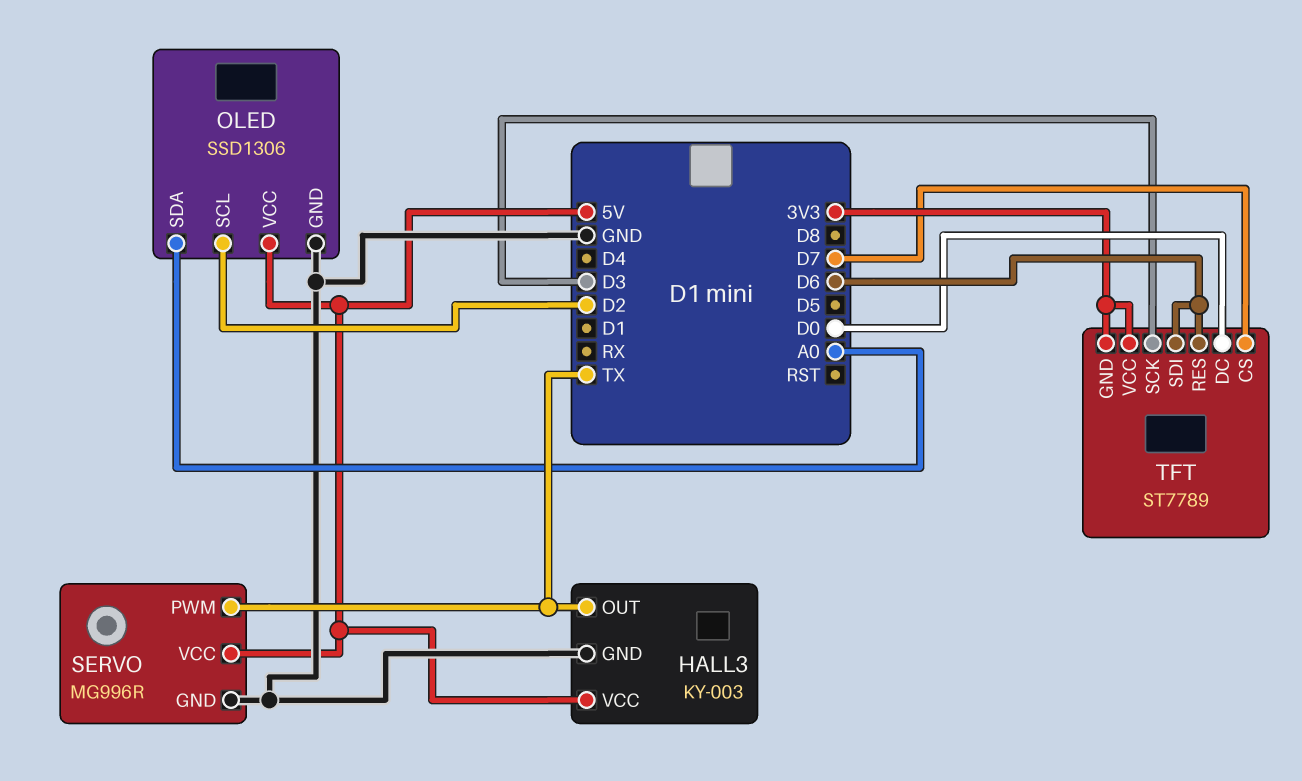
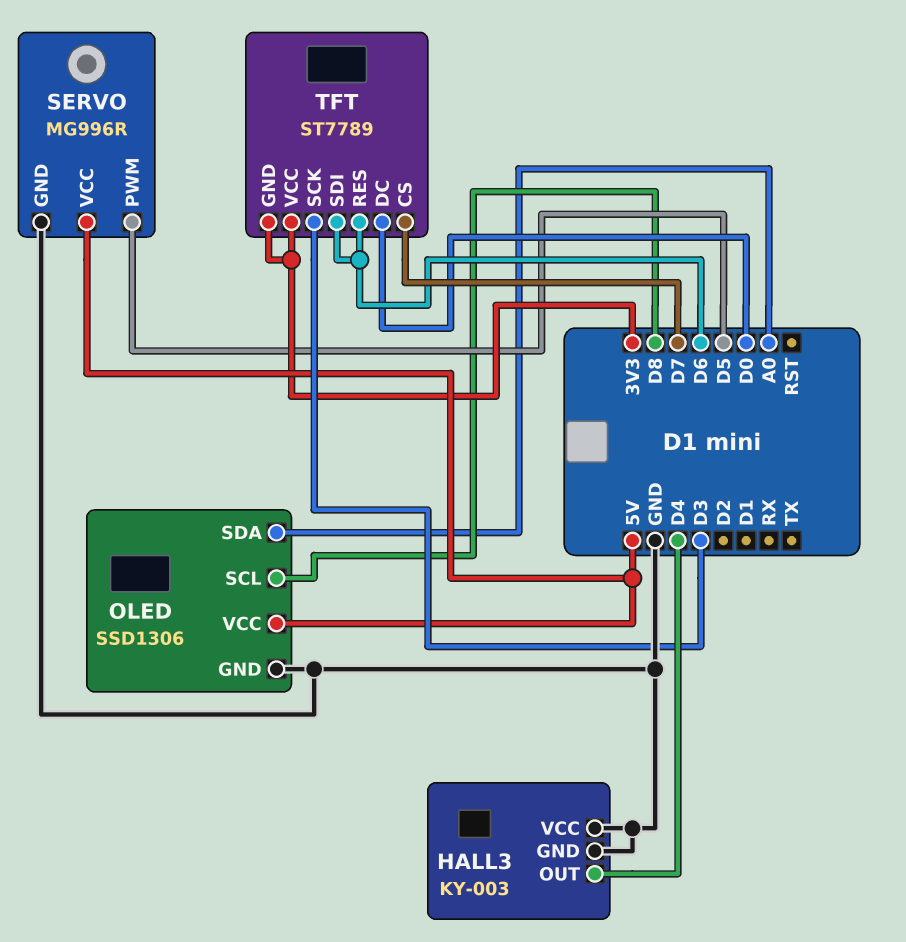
HALL3 pin OUT: TX -> D4
HALL3 pin VCC: 5V -> GND
OLED pin SCL: D2 -> D8
SERVO pin PWM: TX -> D5

